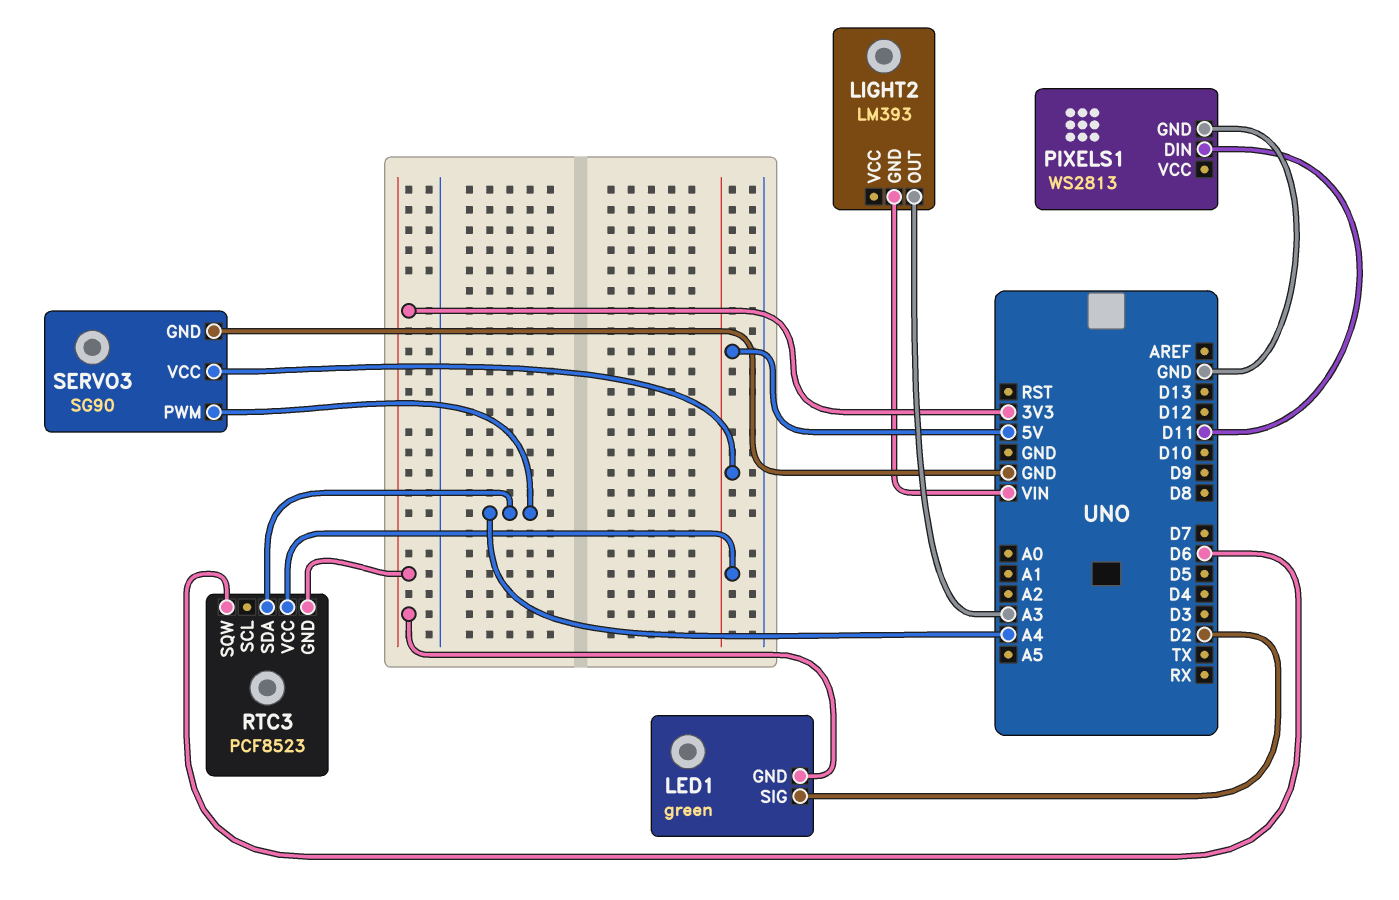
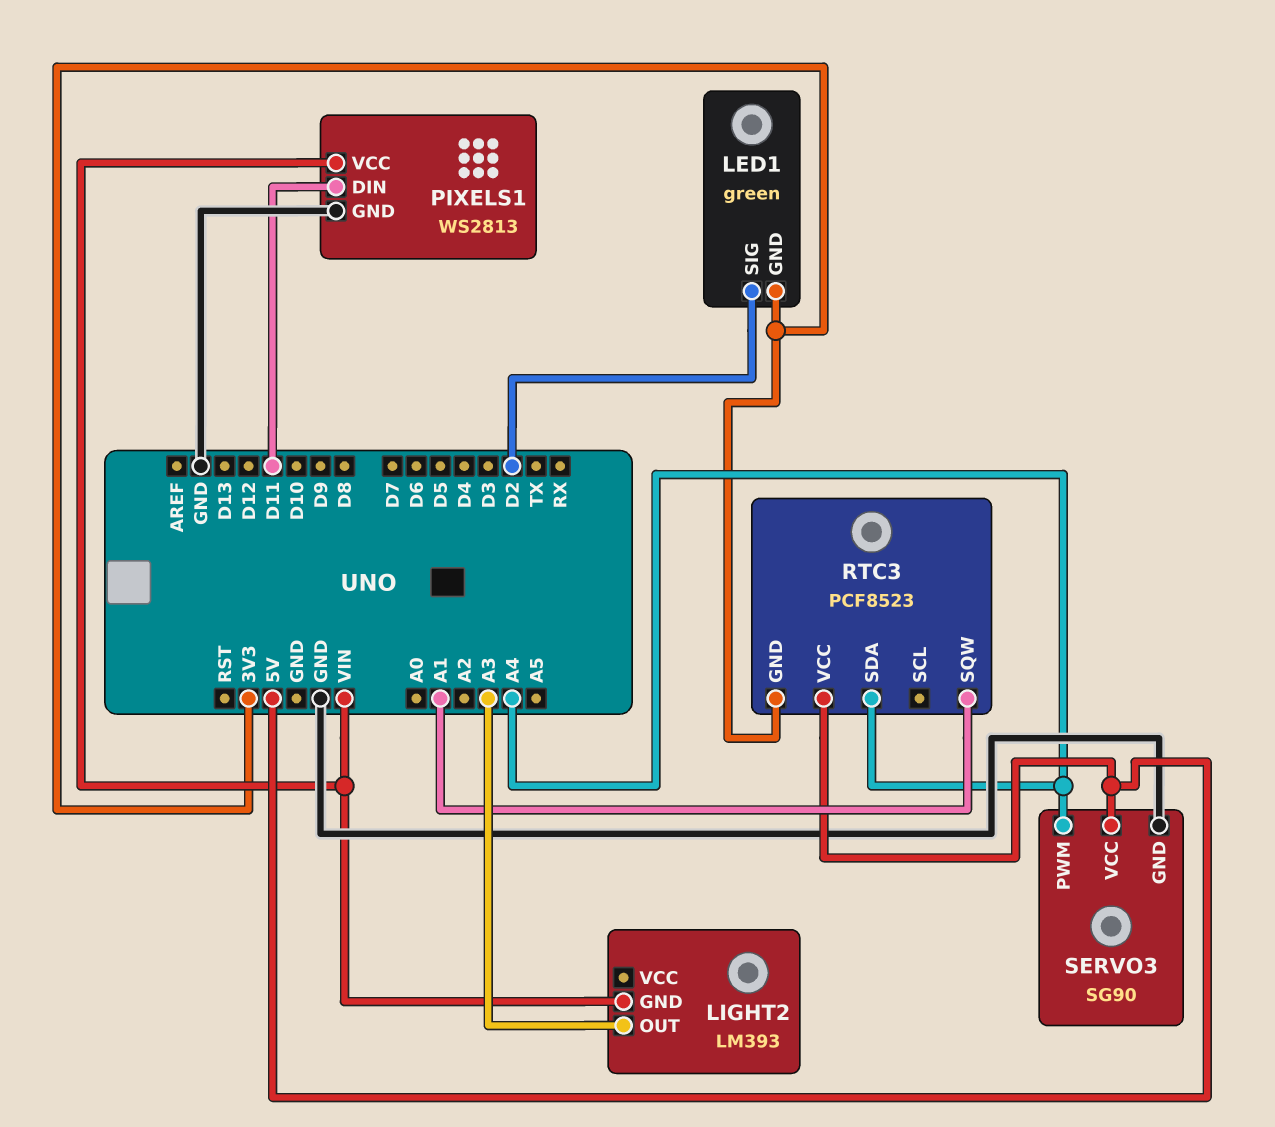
PIXELS1 pin VCC: none -> VIN
RTC3 pin SQW: D6 -> A1

